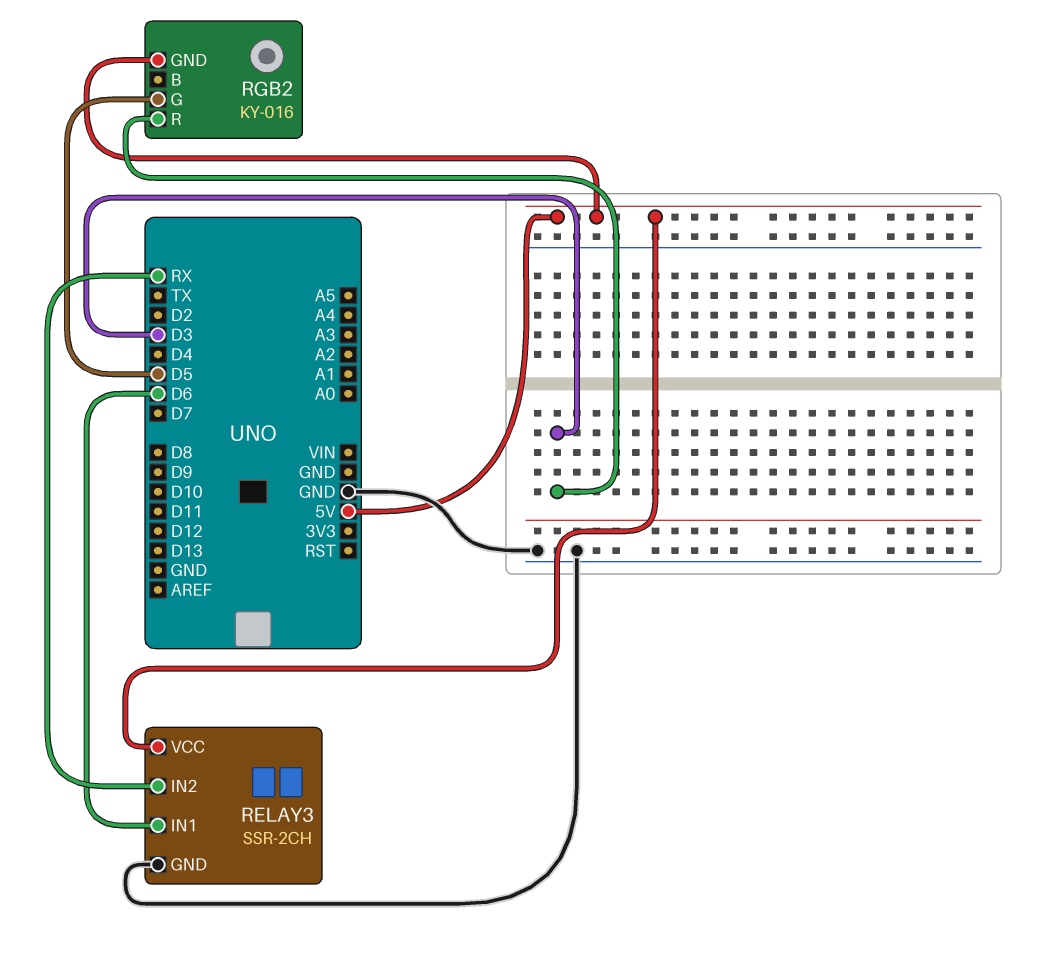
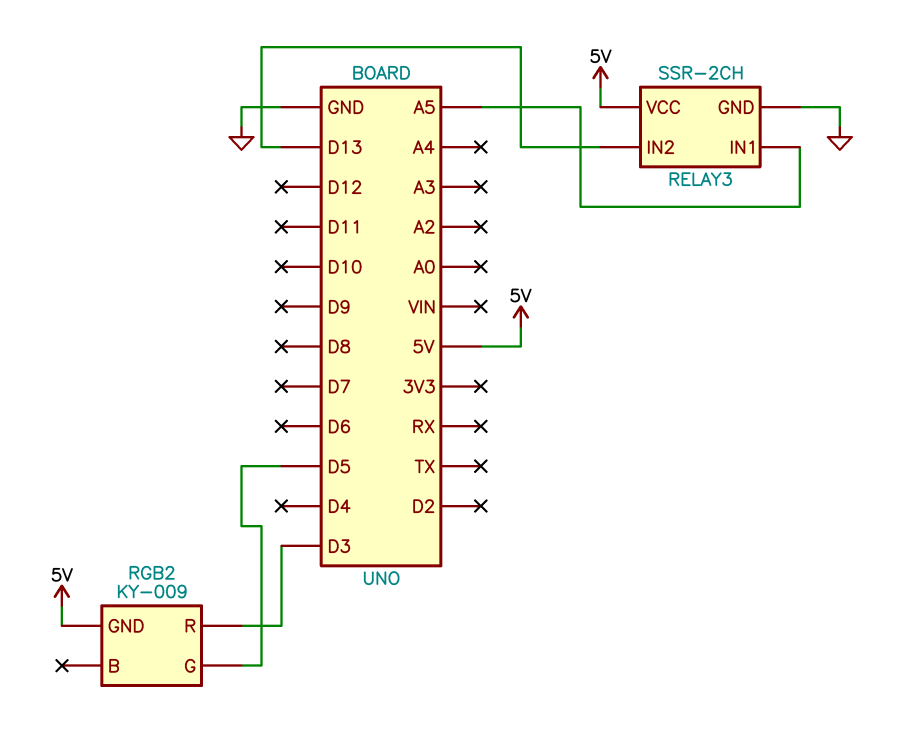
RELAY3 pin IN1: D6 -> A5
RELAY3 pin IN2: RX -> D13
RGB2: KY-016 -> KY-009

